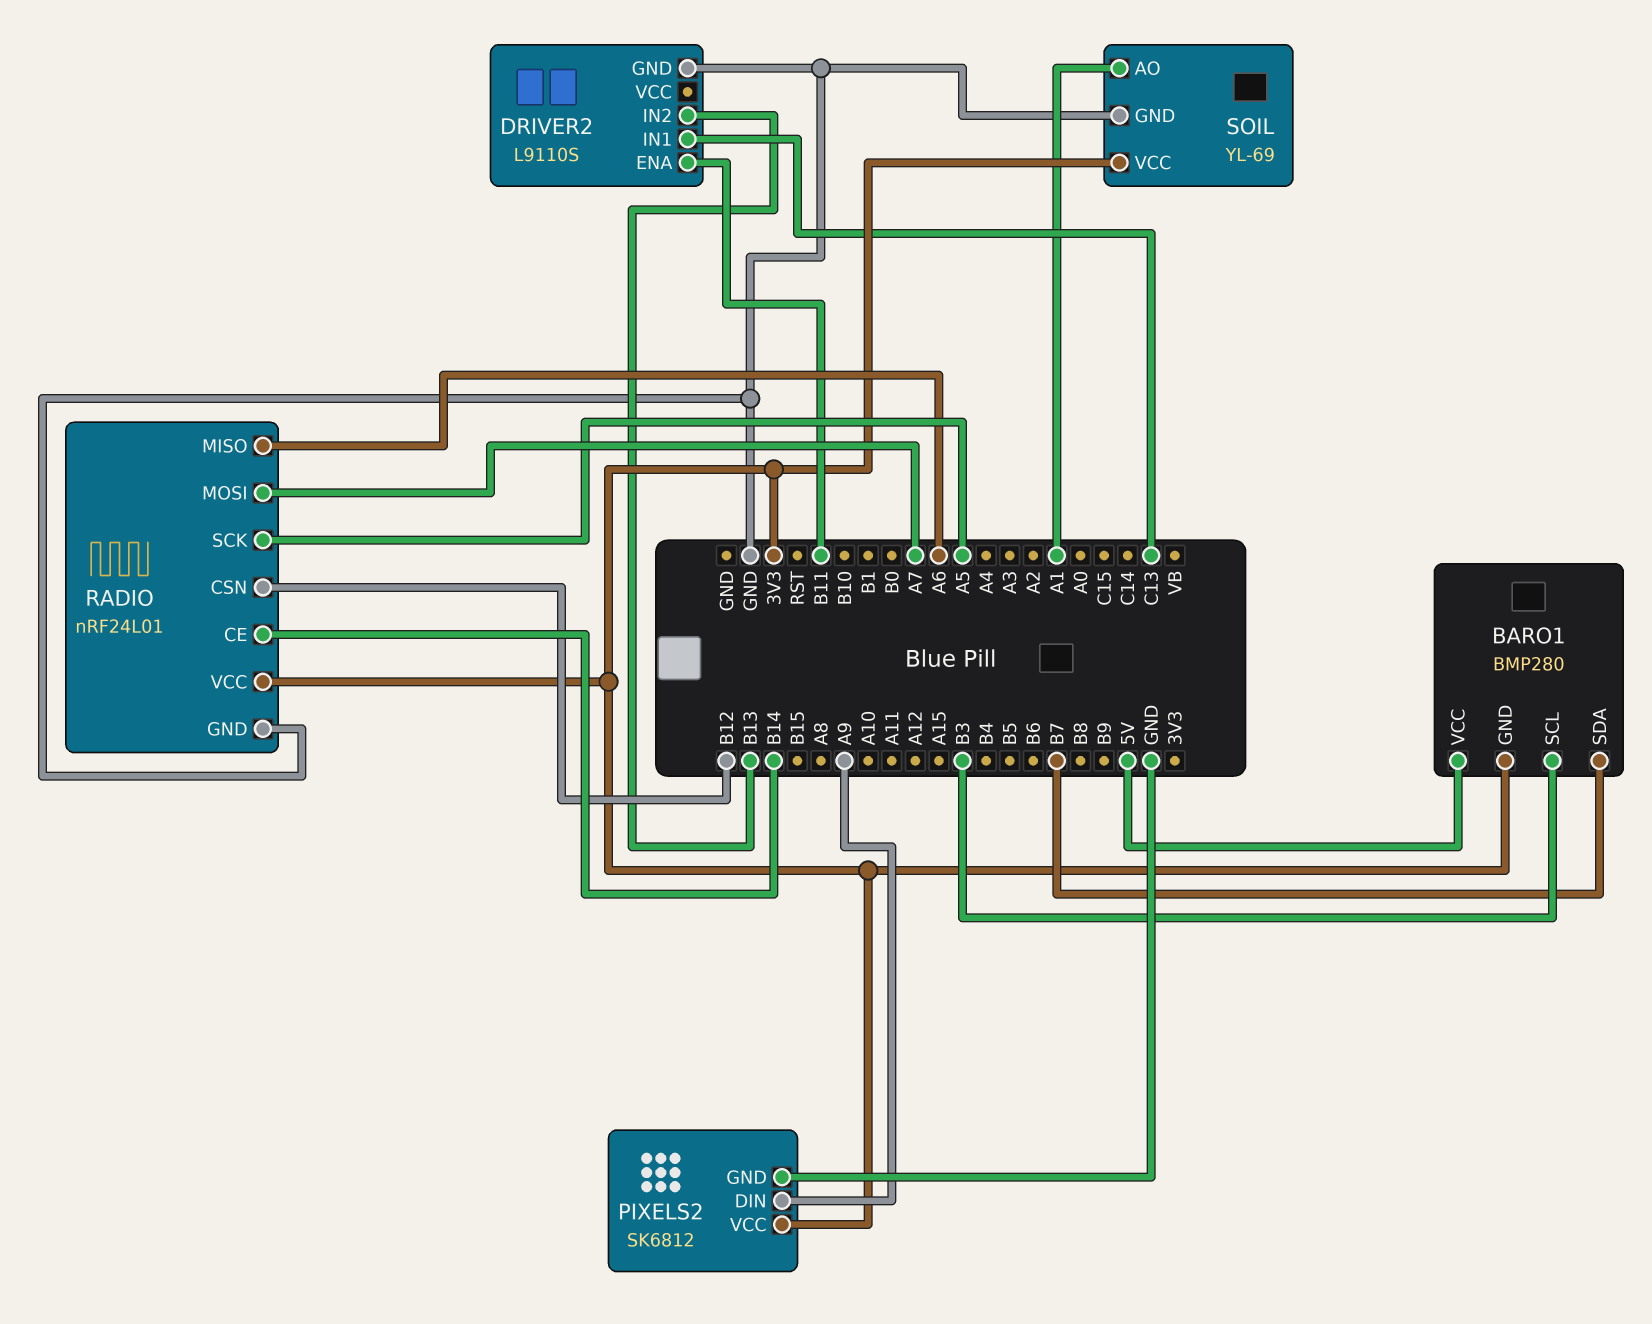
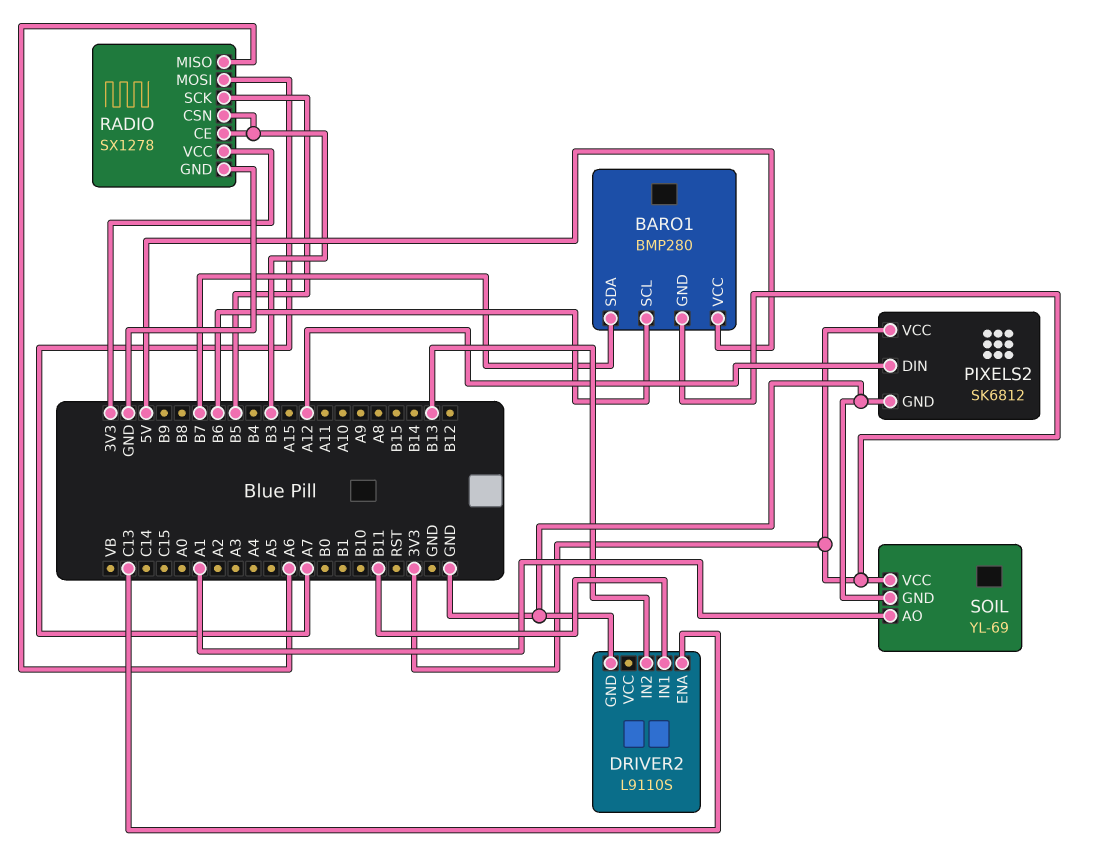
BARO1 pin SCL: B3 -> B6
DRIVER2 pin ENA: B11 -> C13
DRIVER2 pin IN1: C13 -> B11
PIXELS2 pin DIN: A9 -> A12
RADIO: nRF24L01 -> SX1278
RADIO pin CE: B14 -> B3
RADIO pin CSN: B12 -> B3
RADIO pin SCK: A5 -> B5

